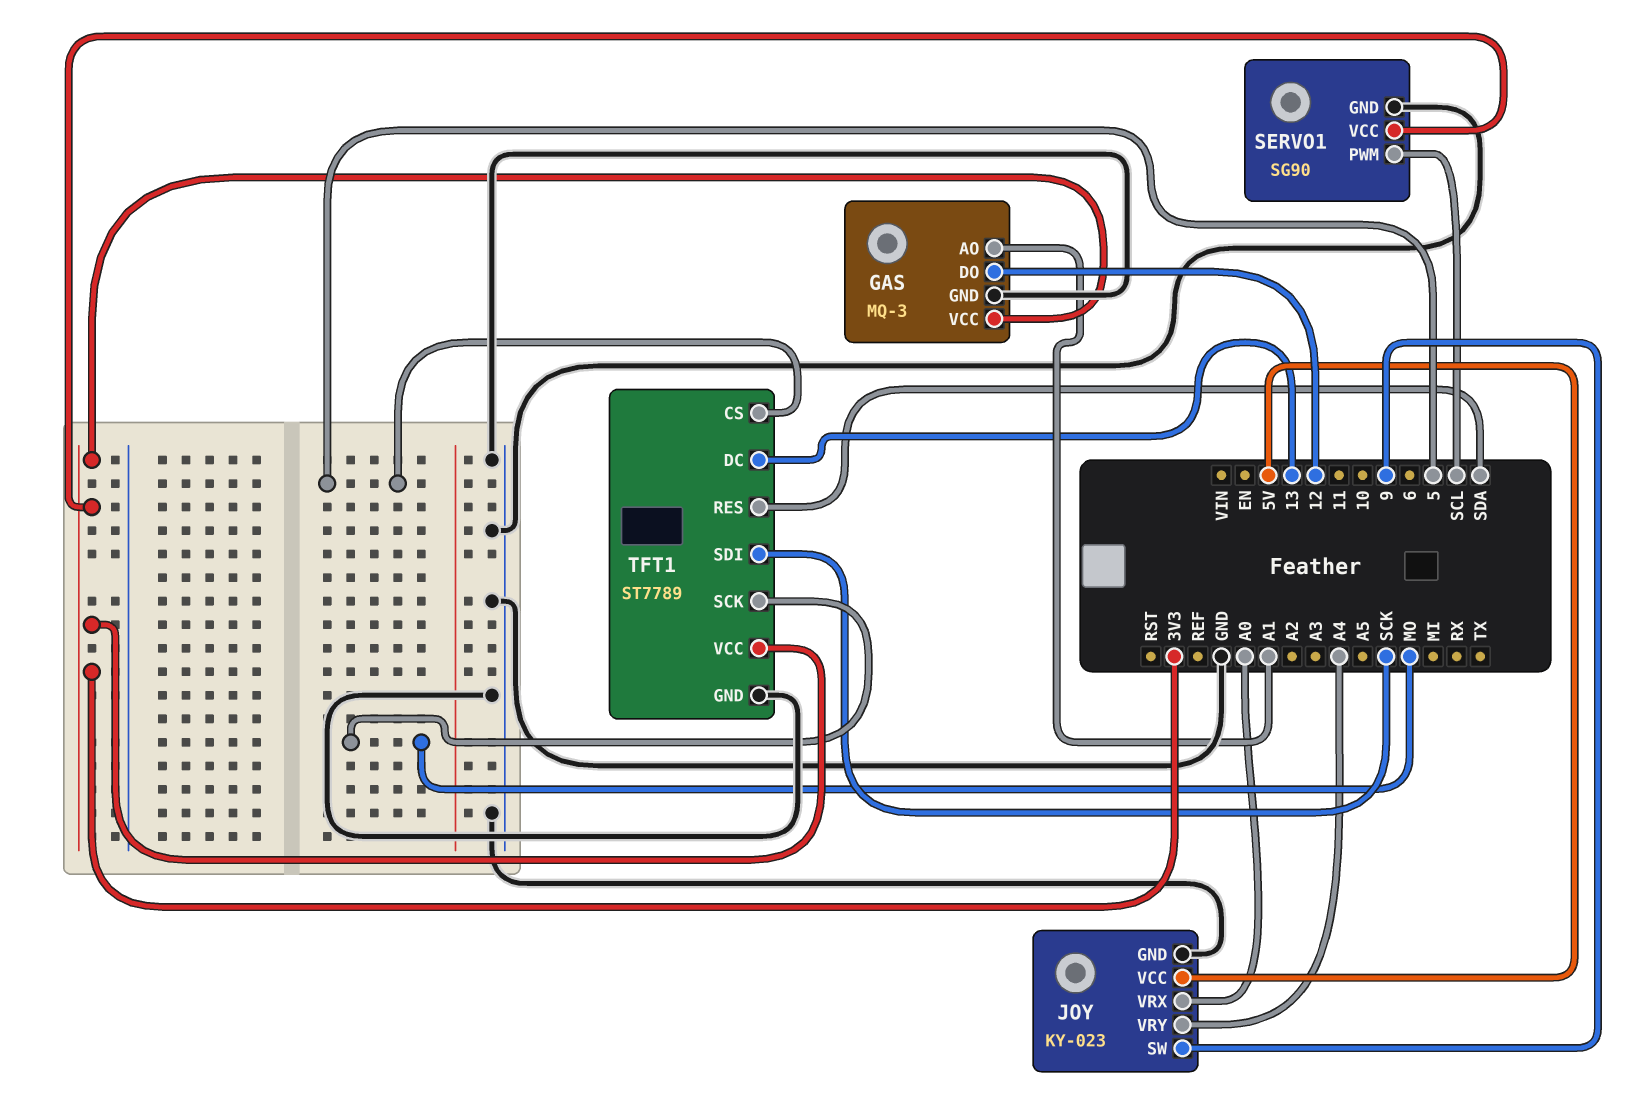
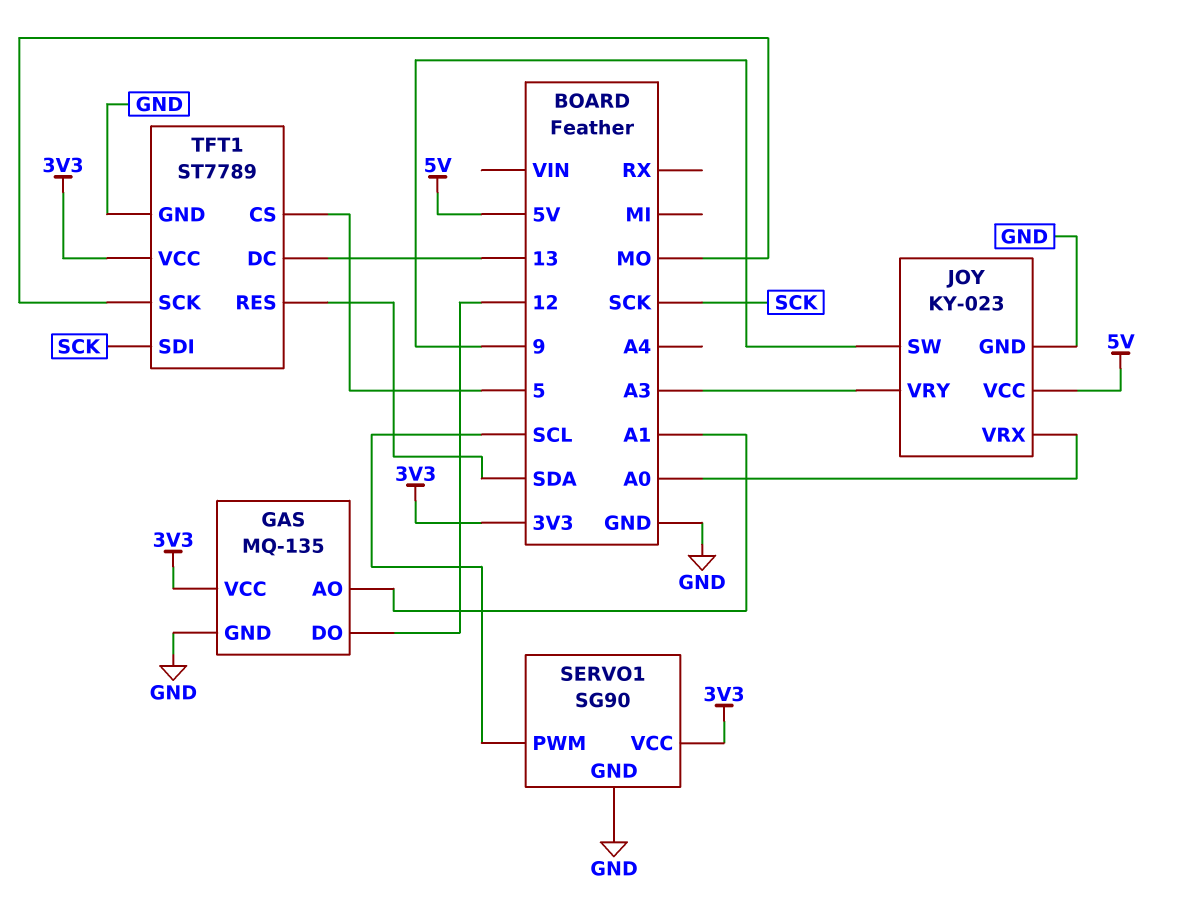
GAS: MQ-3 -> MQ-135
JOY pin VRY: A4 -> A3

